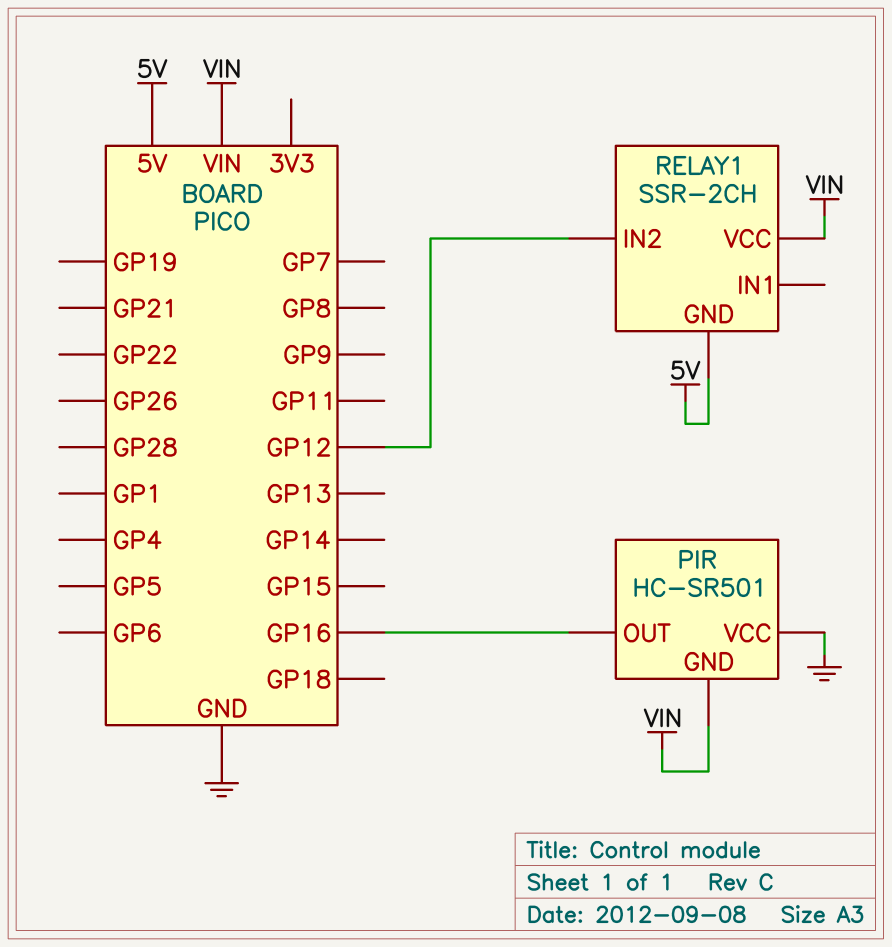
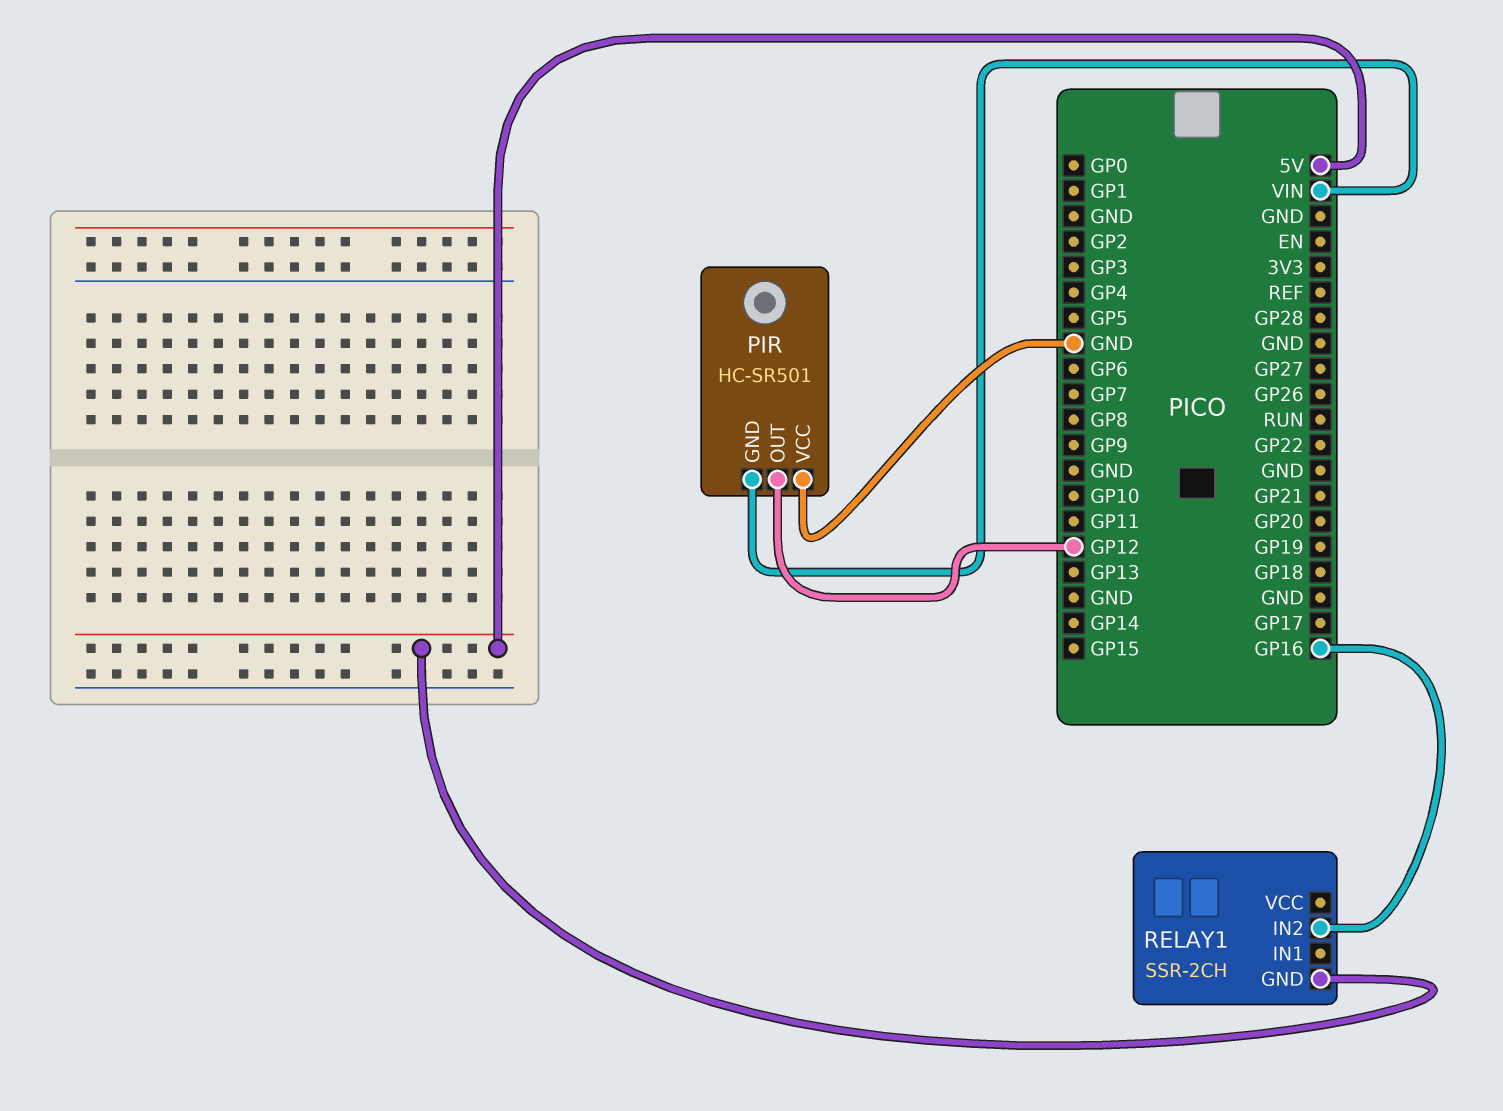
PIR pin OUT: GP16 -> GP12
RELAY1 pin IN2: GP12 -> GP16
RELAY1 pin VCC: VIN -> none

